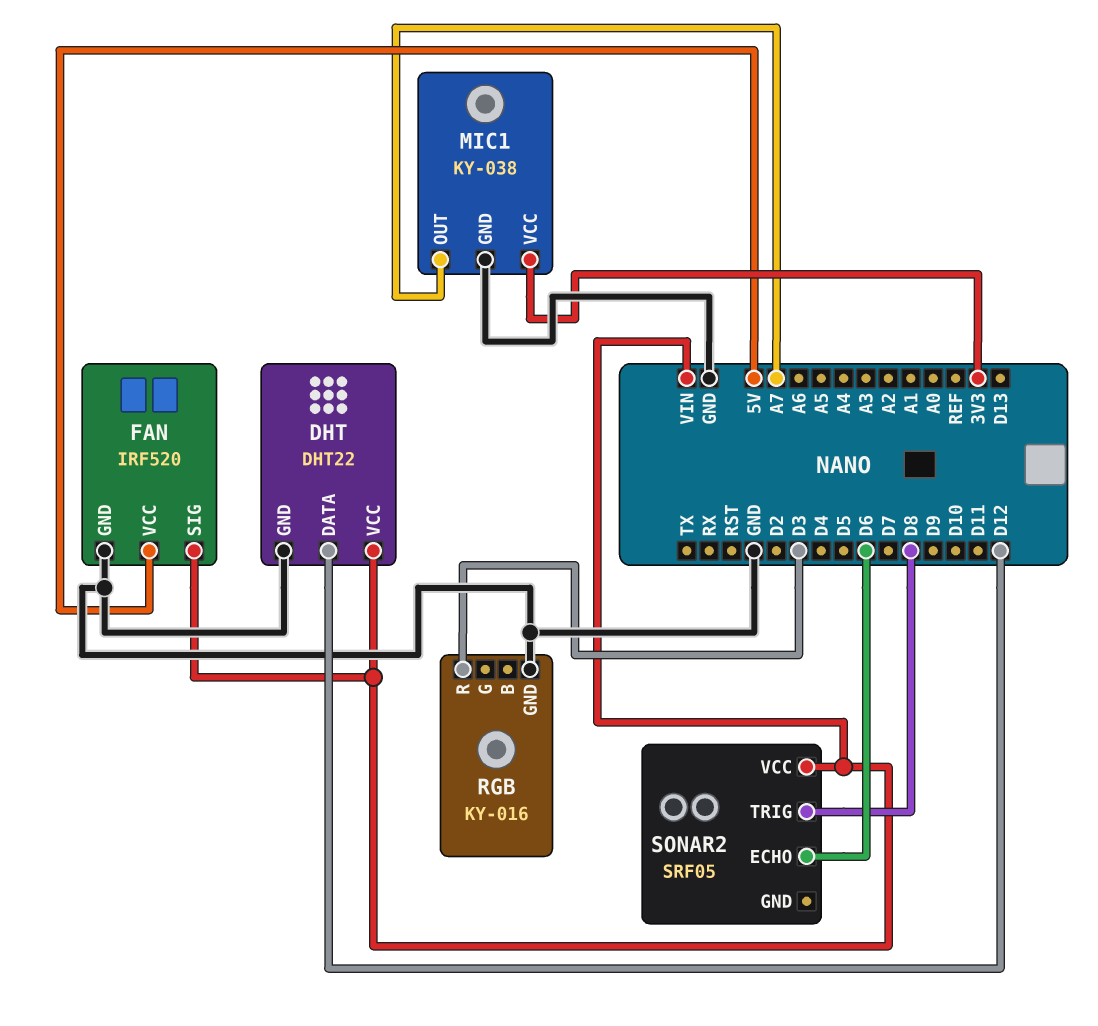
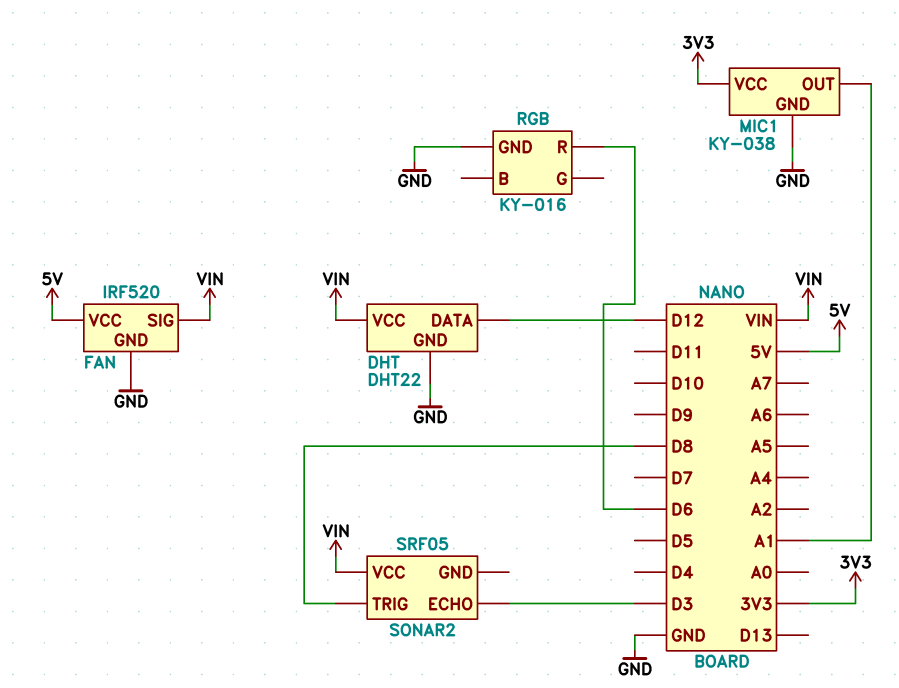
MIC1 pin OUT: A7 -> A1
RGB pin R: D3 -> D6
SONAR2 pin ECHO: D6 -> D3

